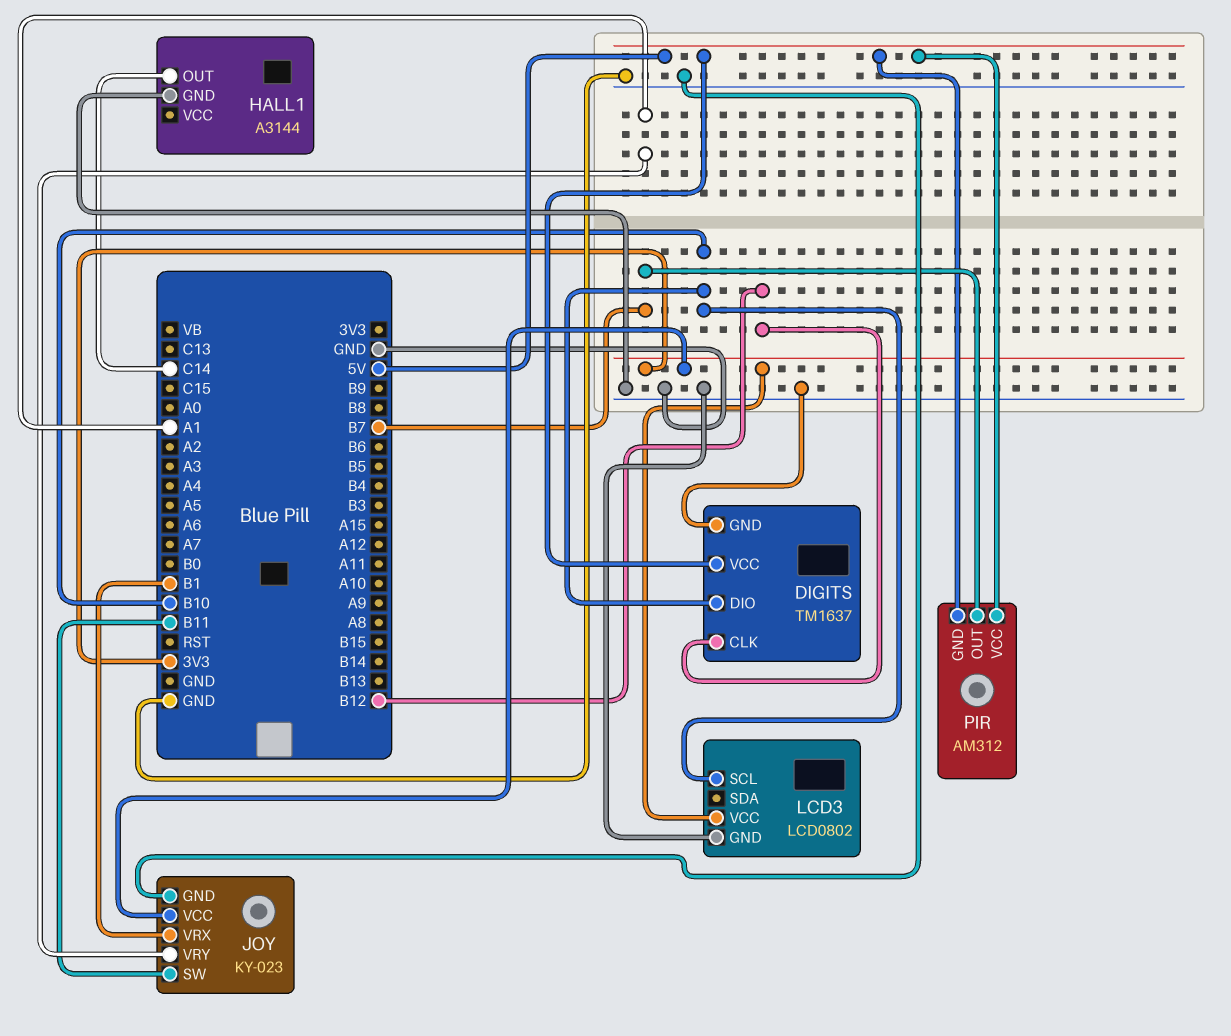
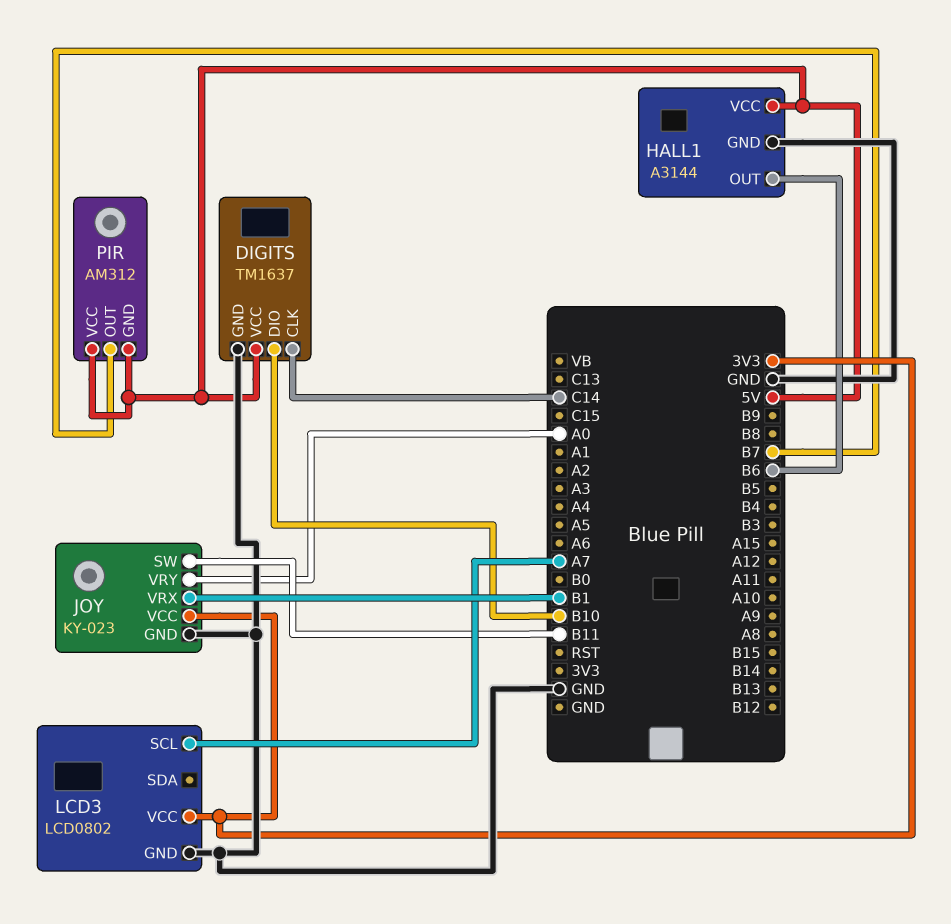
DIGITS pin CLK: B12 -> C14
HALL1 pin OUT: C14 -> B6
HALL1 pin VCC: none -> 5V
JOY pin VRY: A1 -> A0
LCD3 pin SCL: B10 -> A7

